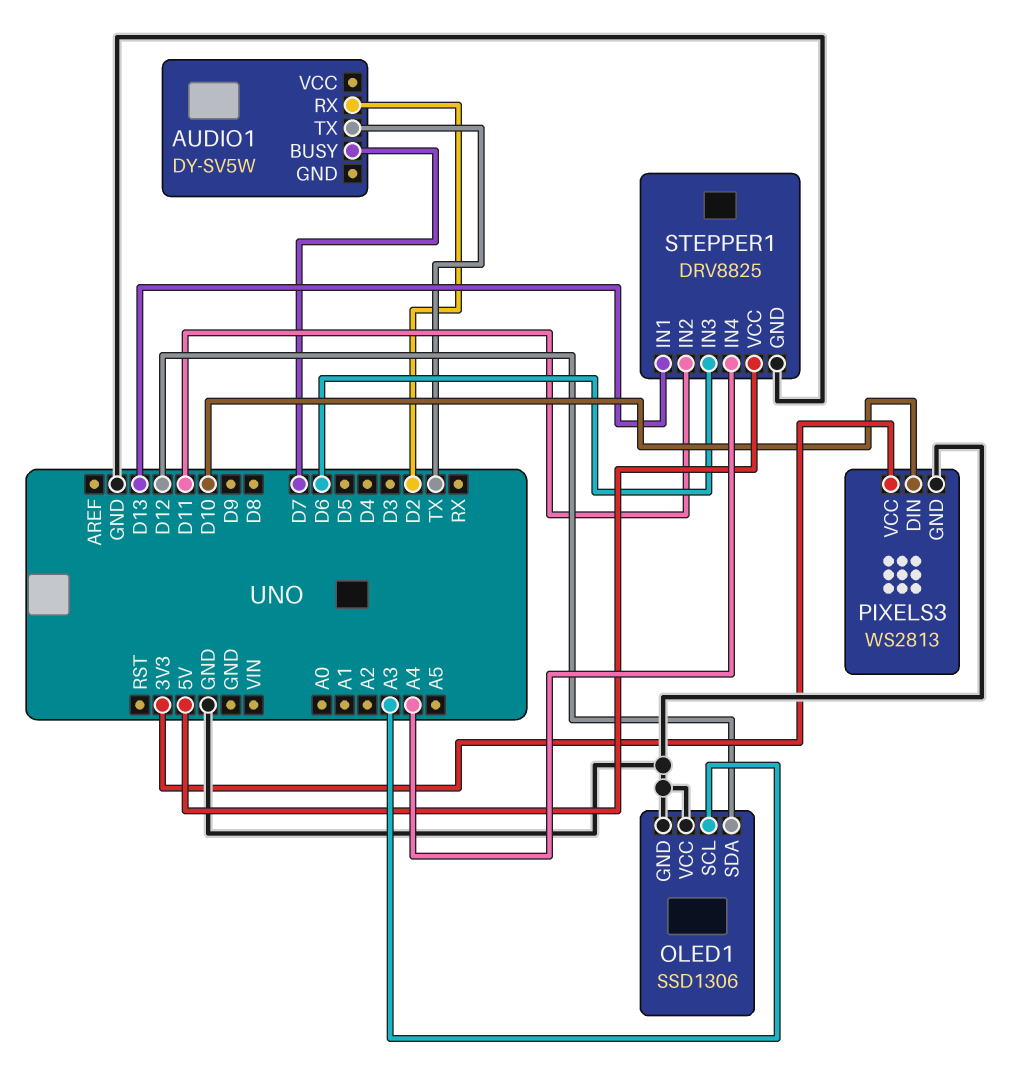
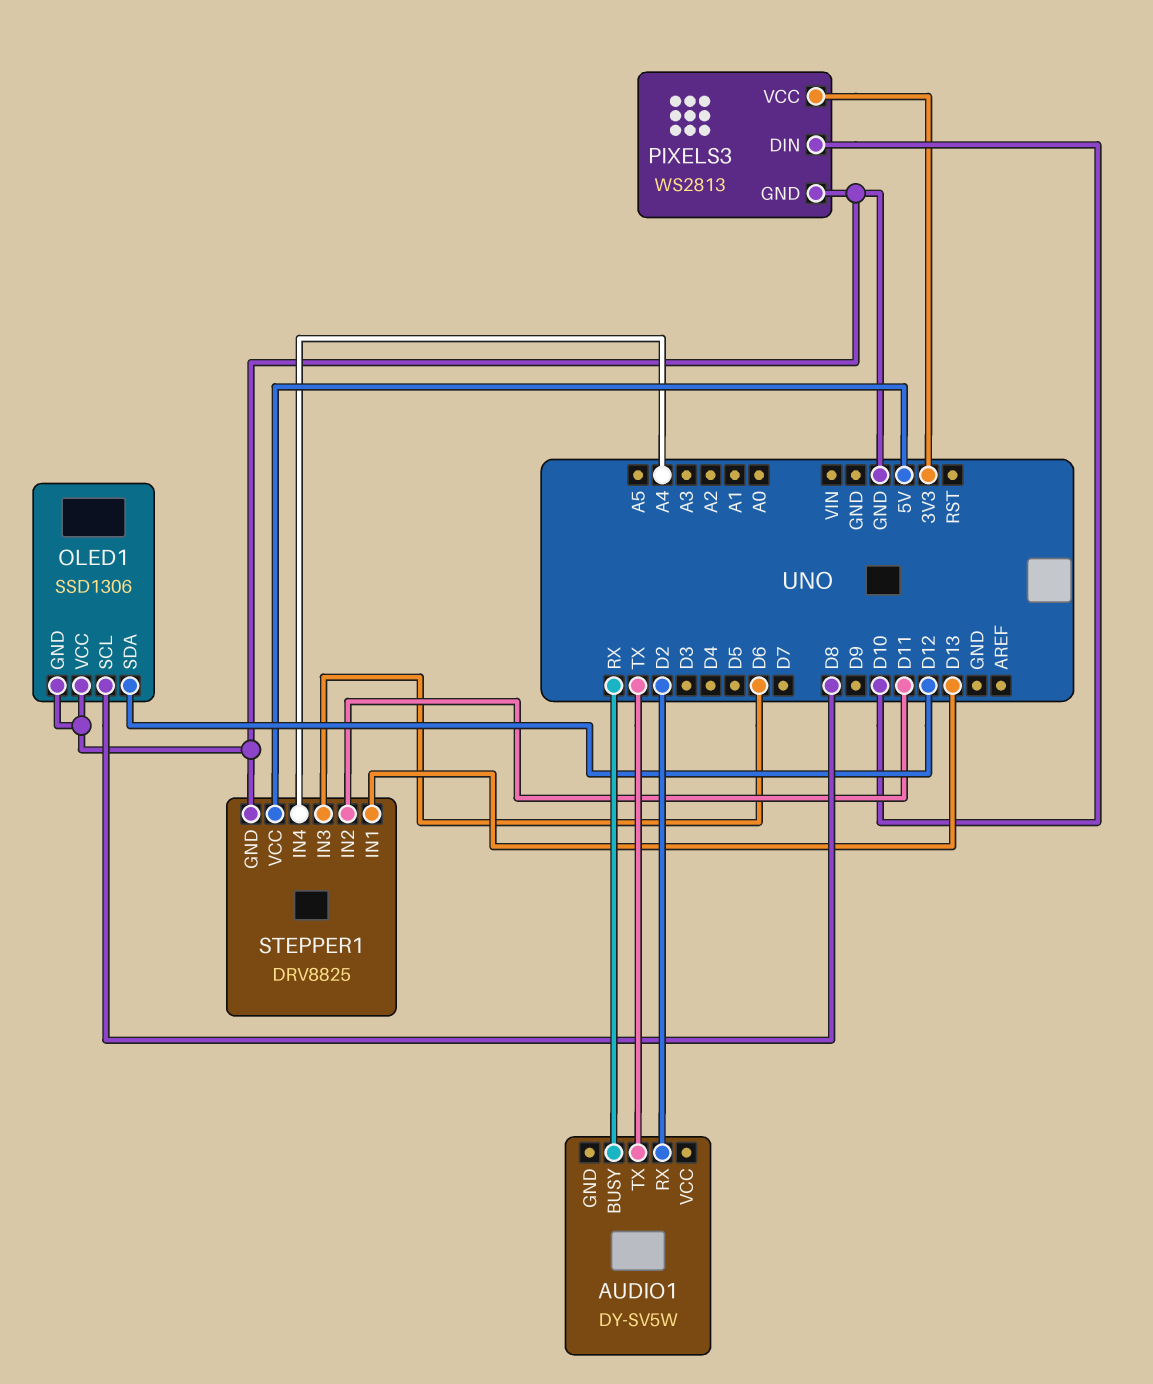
AUDIO1 pin BUSY: D7 -> RX
OLED1 pin SCL: A3 -> D8

